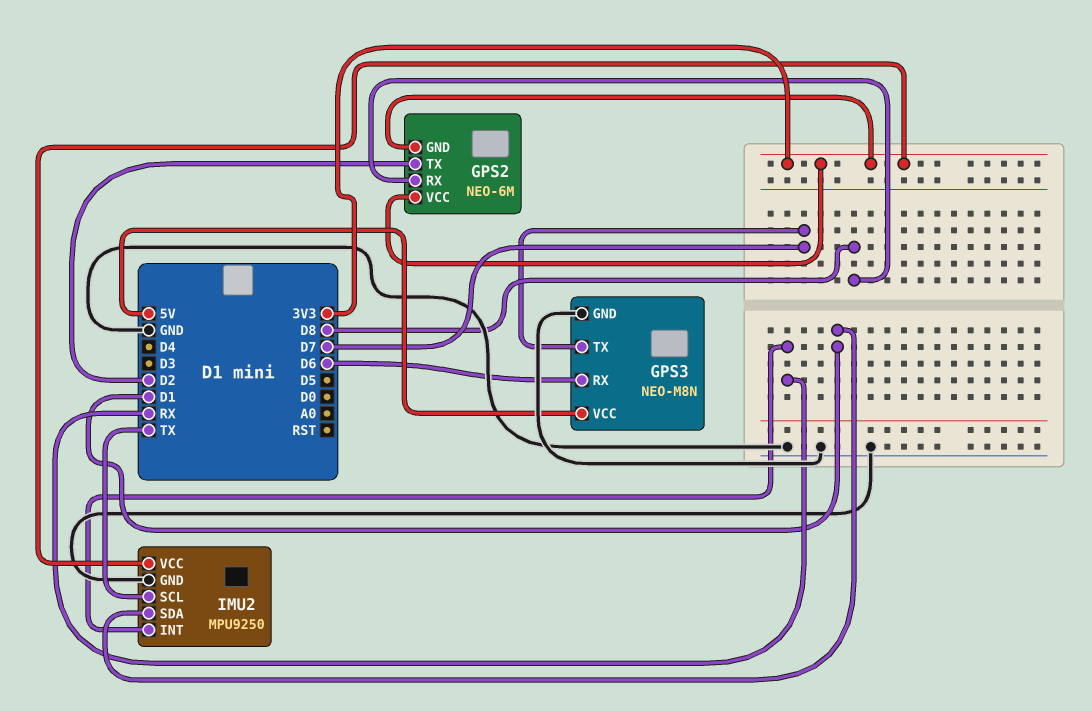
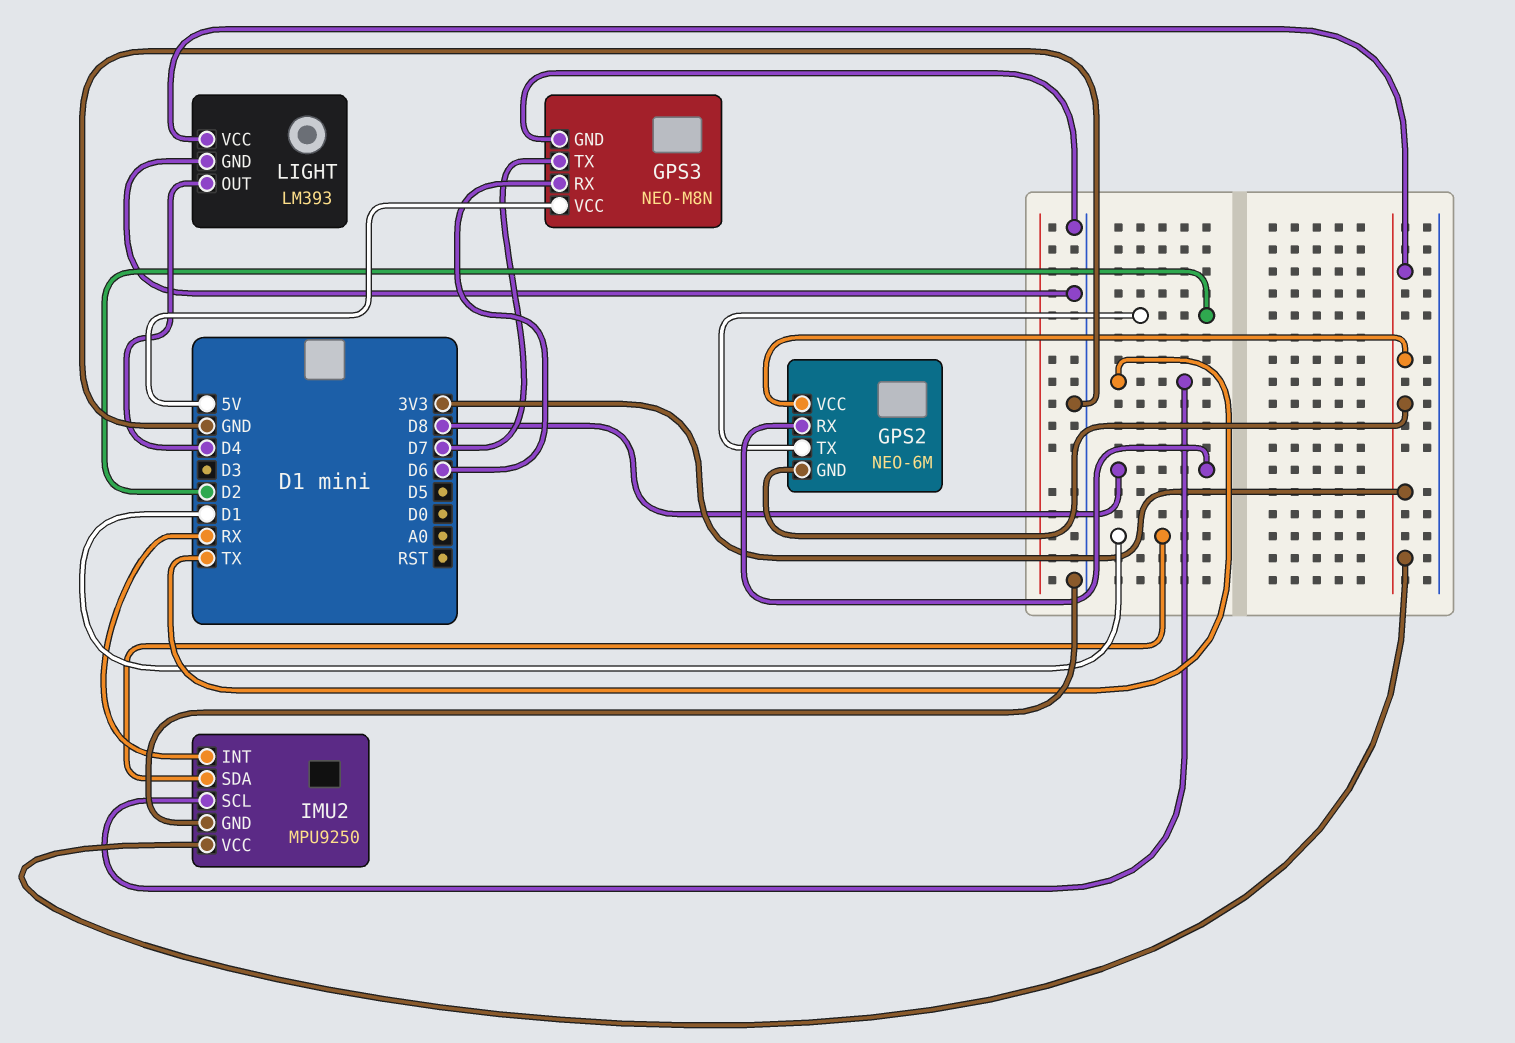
LIGHT: none -> LM393
LIGHT pin GND: none -> GND
LIGHT pin OUT: none -> D4
LIGHT pin VCC: none -> 3V3

